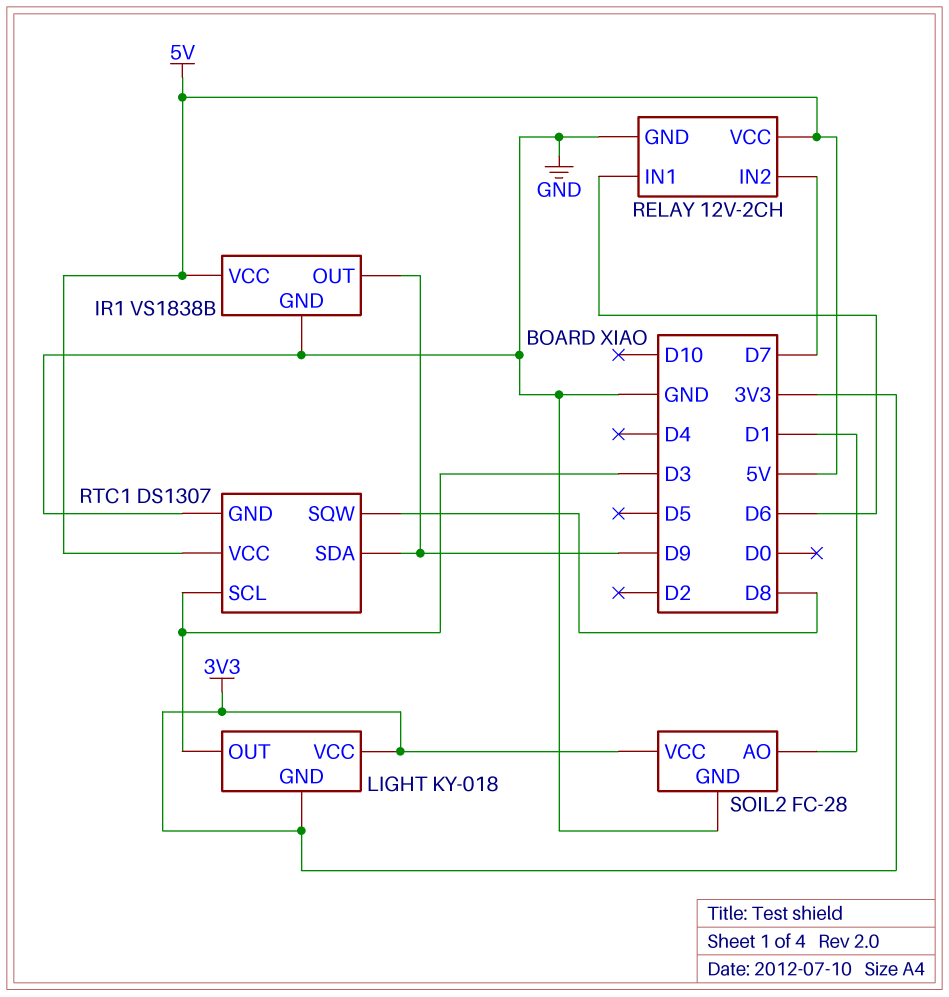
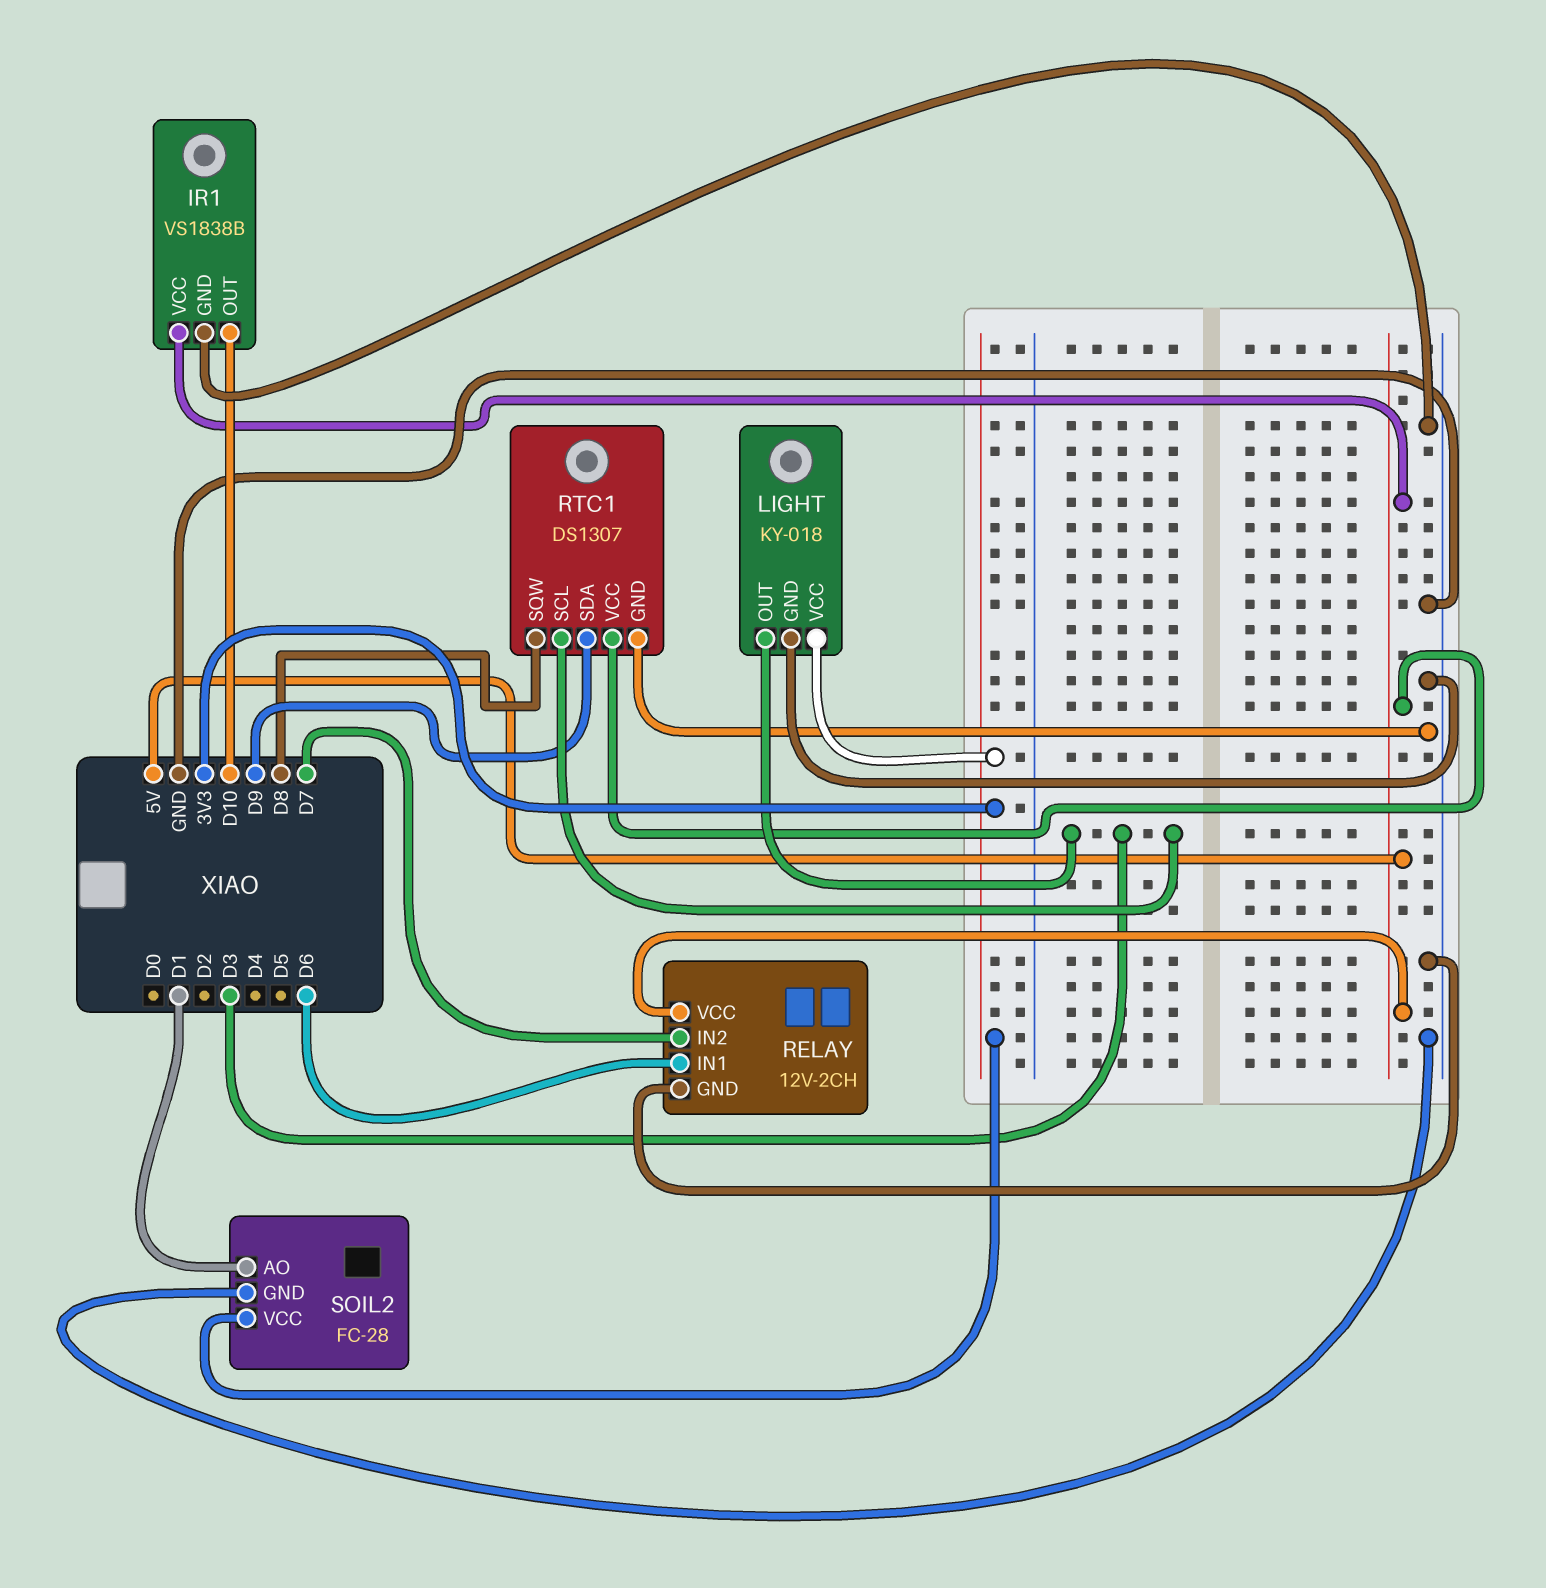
IR1 pin OUT: D9 -> D10
LIGHT pin GND: 3V3 -> GND

